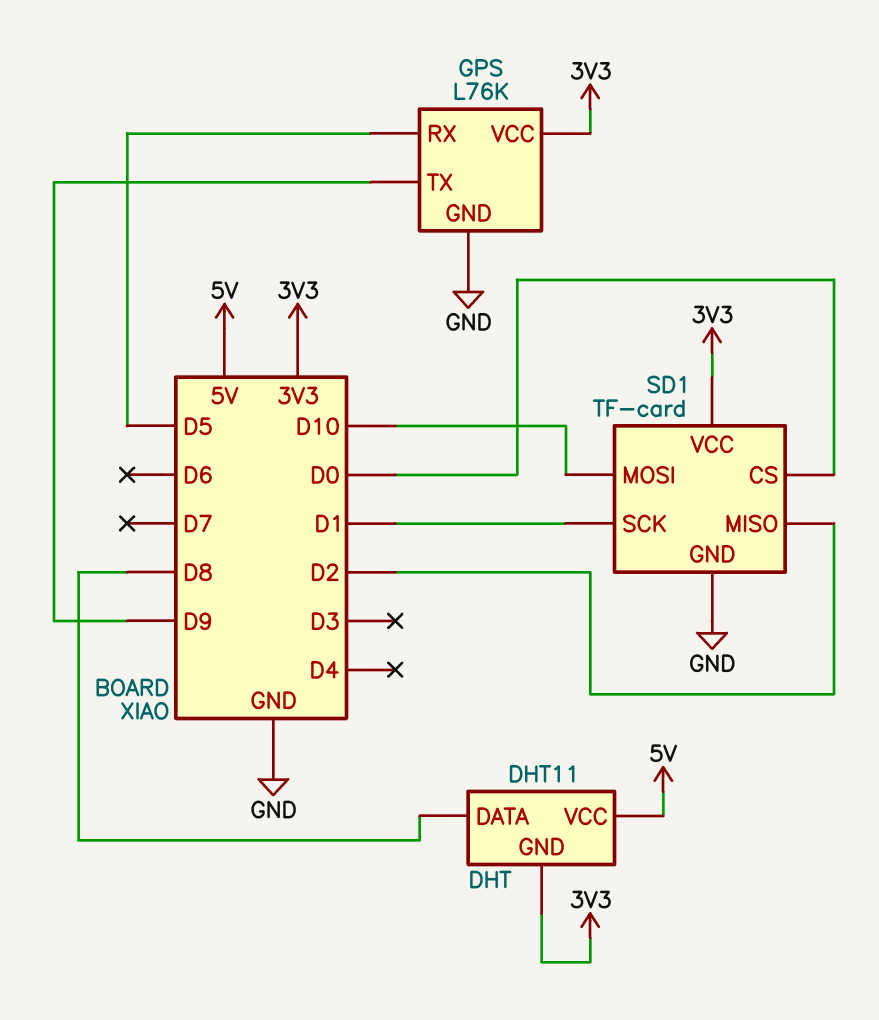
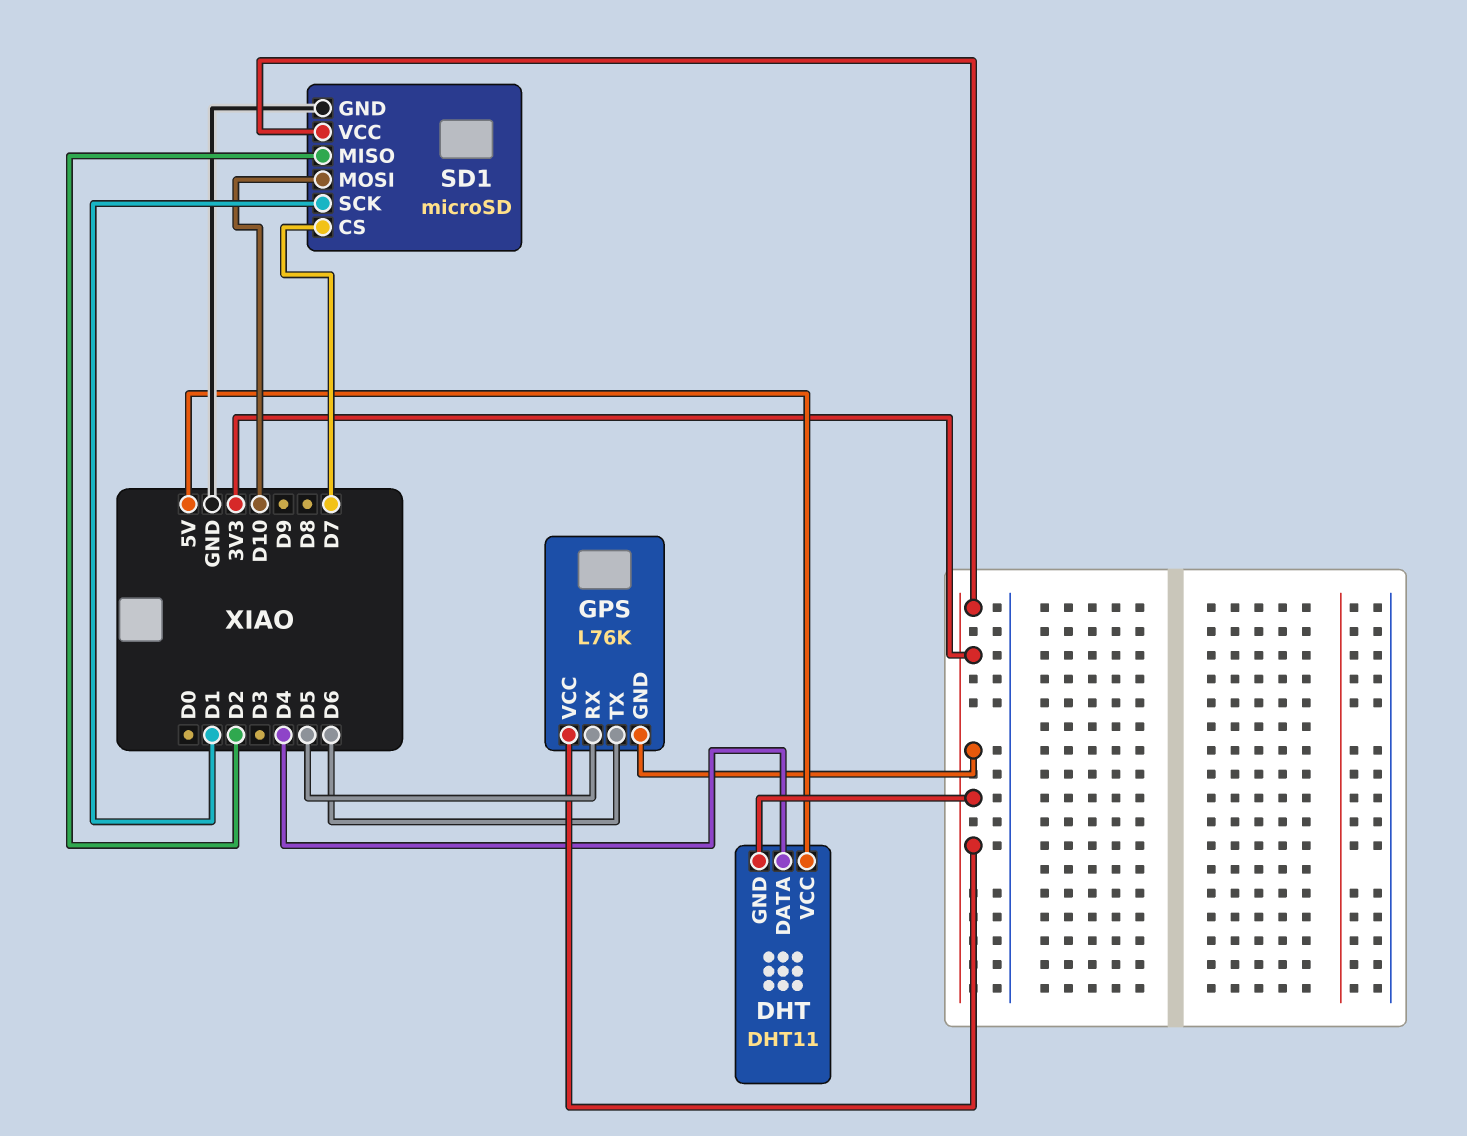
DHT pin DATA: D8 -> D4
GPS pin GND: GND -> 3V3
GPS pin TX: D9 -> D6
SD1: TF-card -> microSD
SD1 pin CS: D0 -> D7

